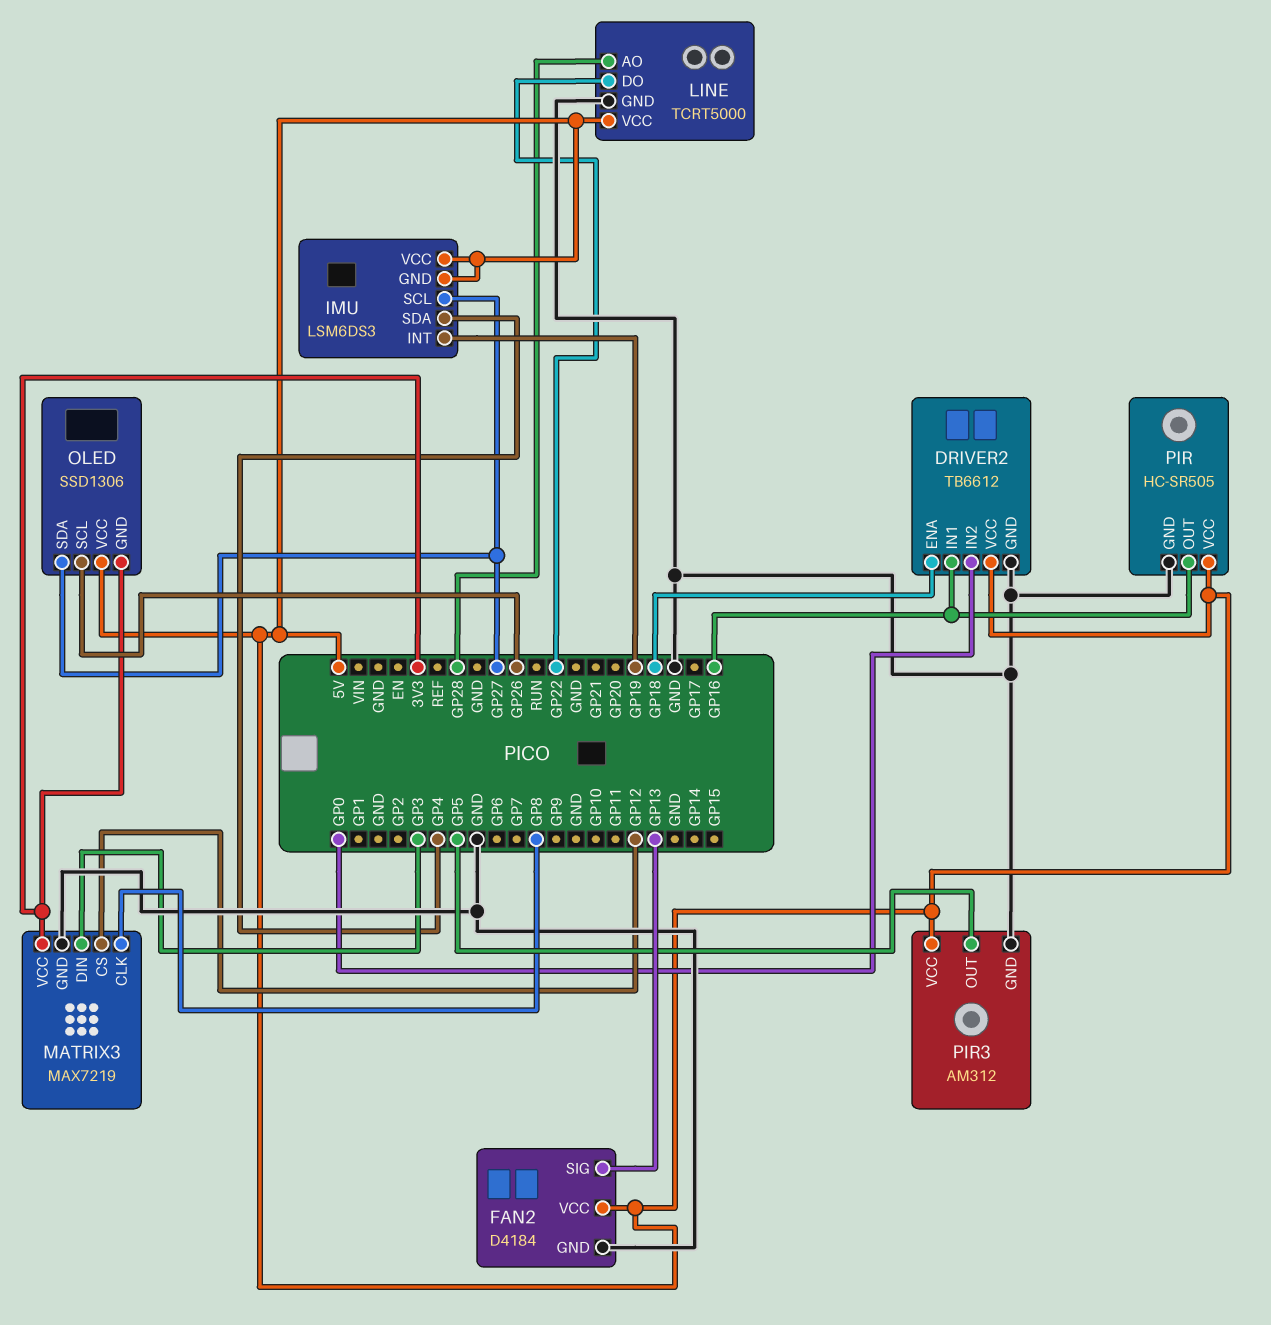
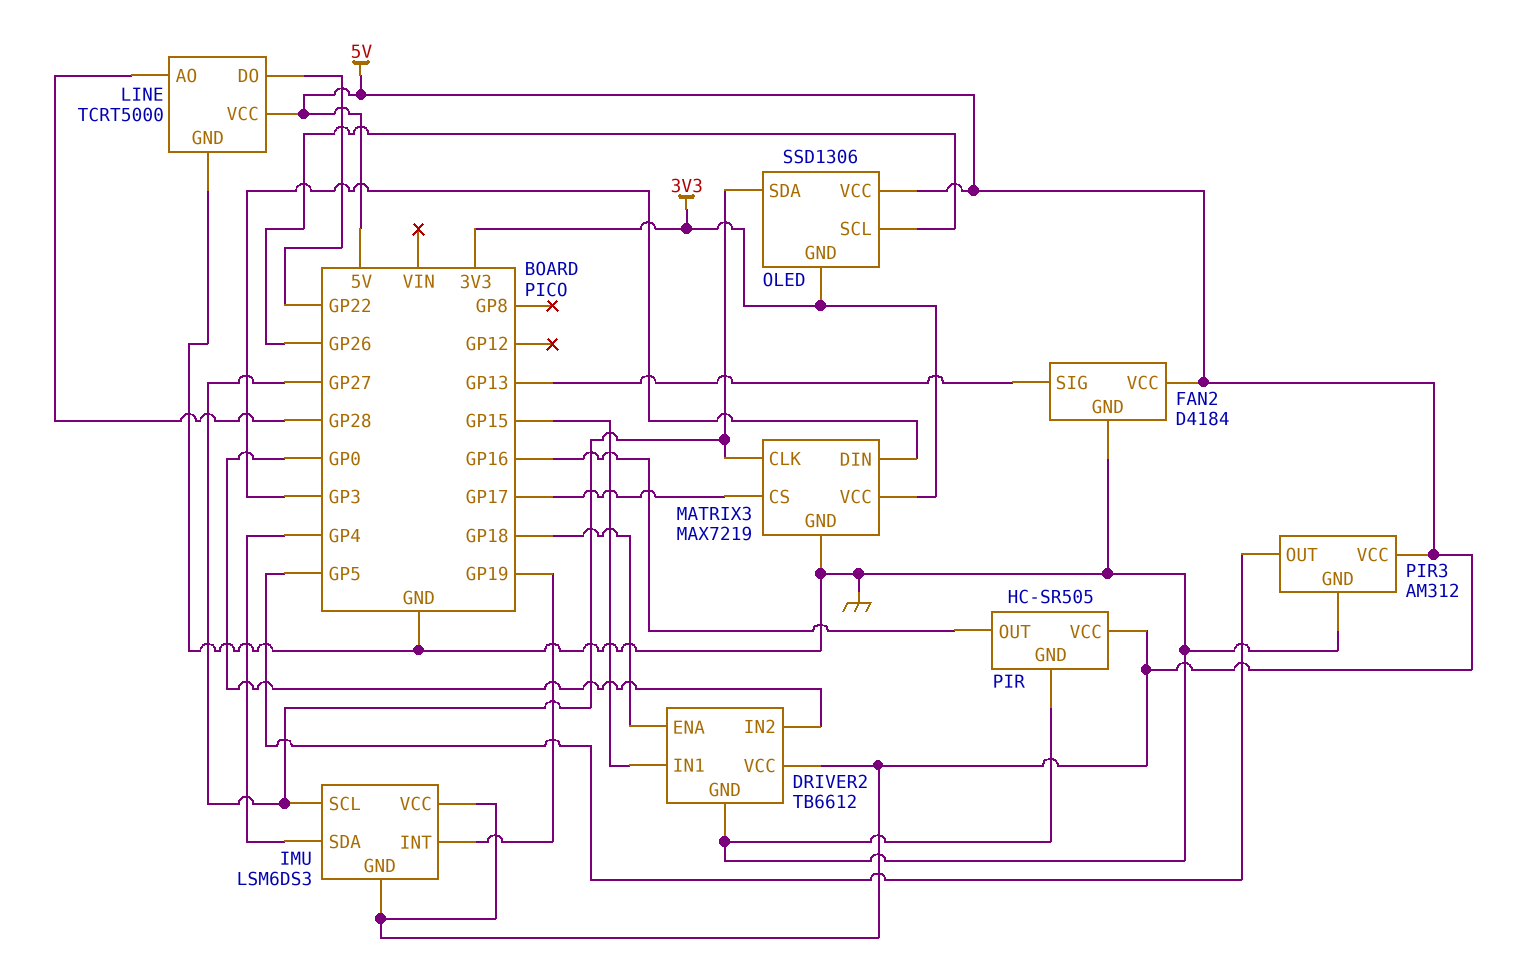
DRIVER2 pin IN1: GP16 -> GP15
MATRIX3 pin CLK: GP8 -> GP27
MATRIX3 pin CS: GP12 -> GP17

